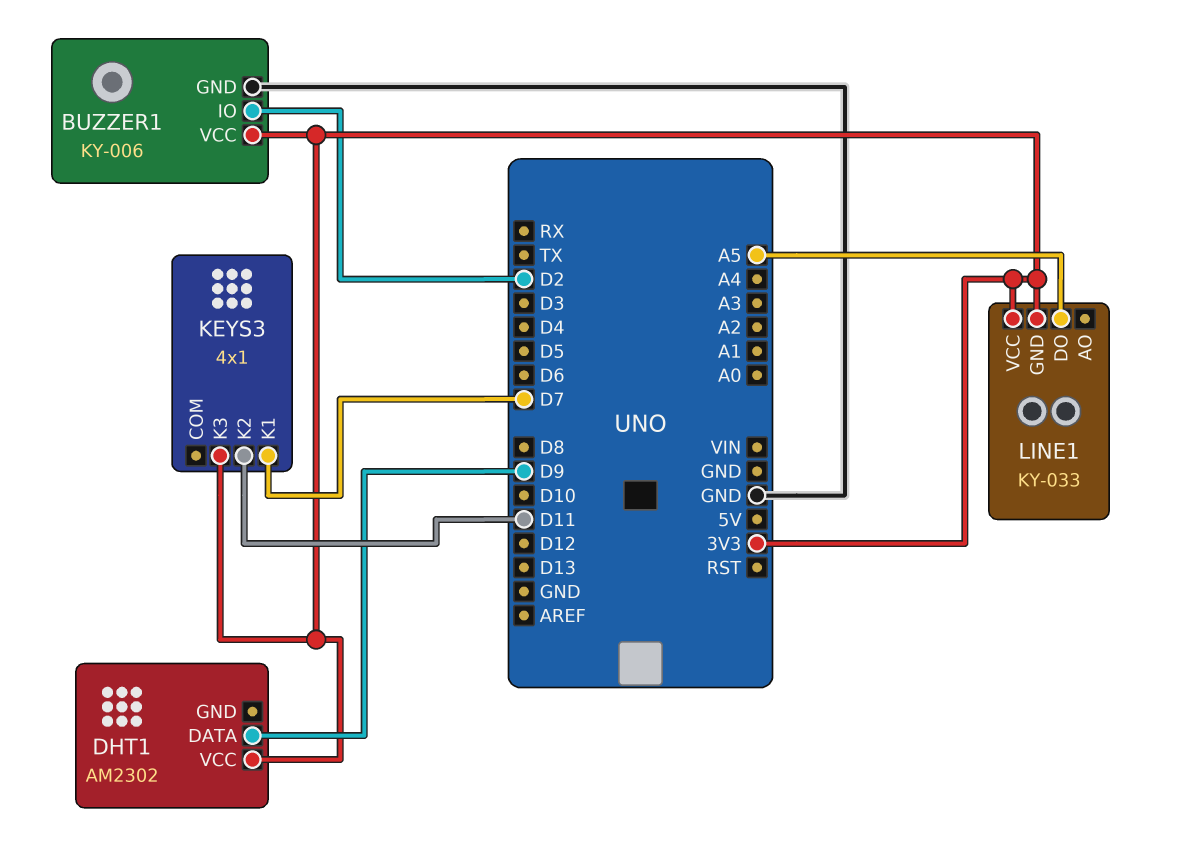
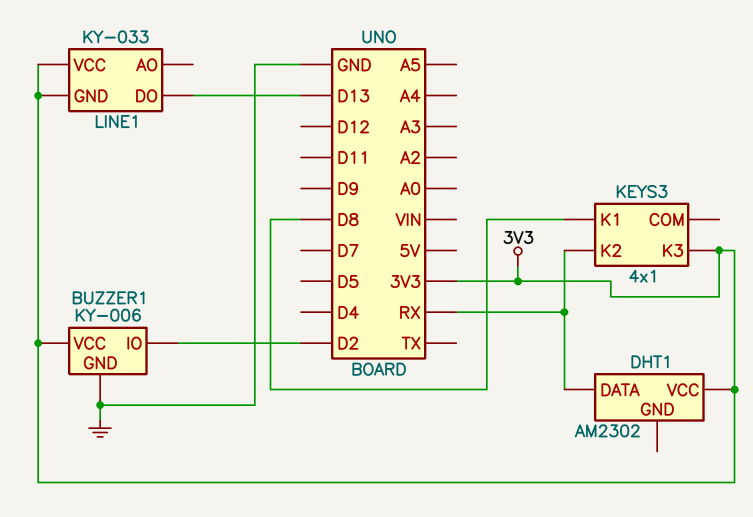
DHT1 pin DATA: D9 -> RX
KEYS3 pin K1: D7 -> D8
KEYS3 pin K2: D11 -> RX
LINE1 pin DO: A5 -> D13

